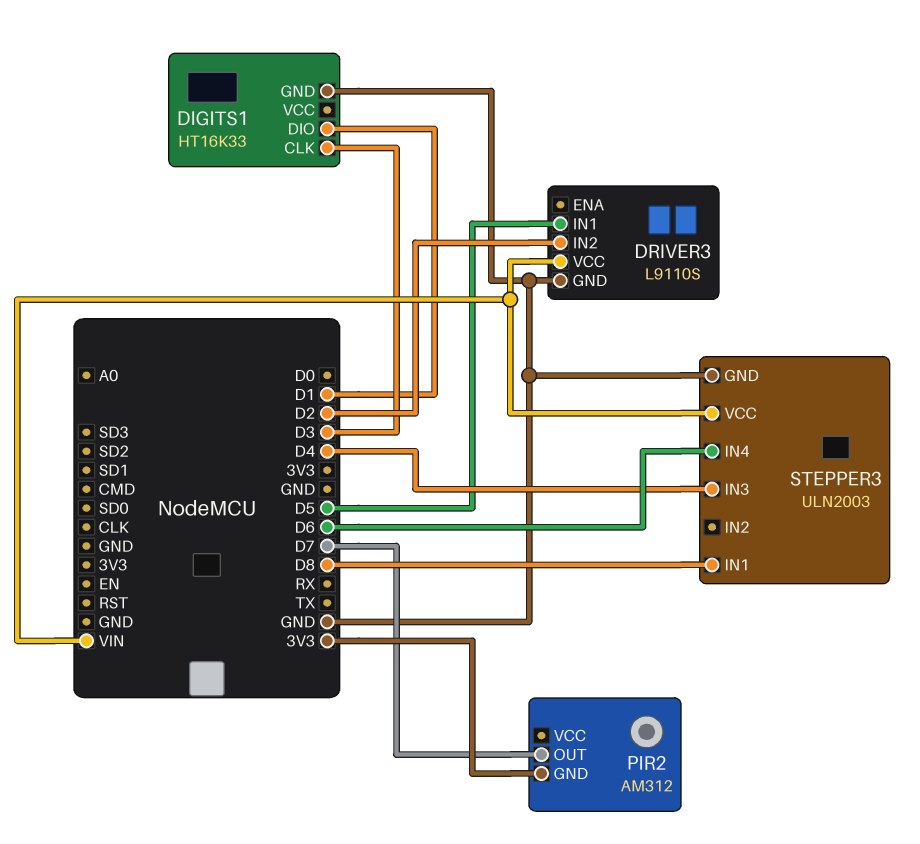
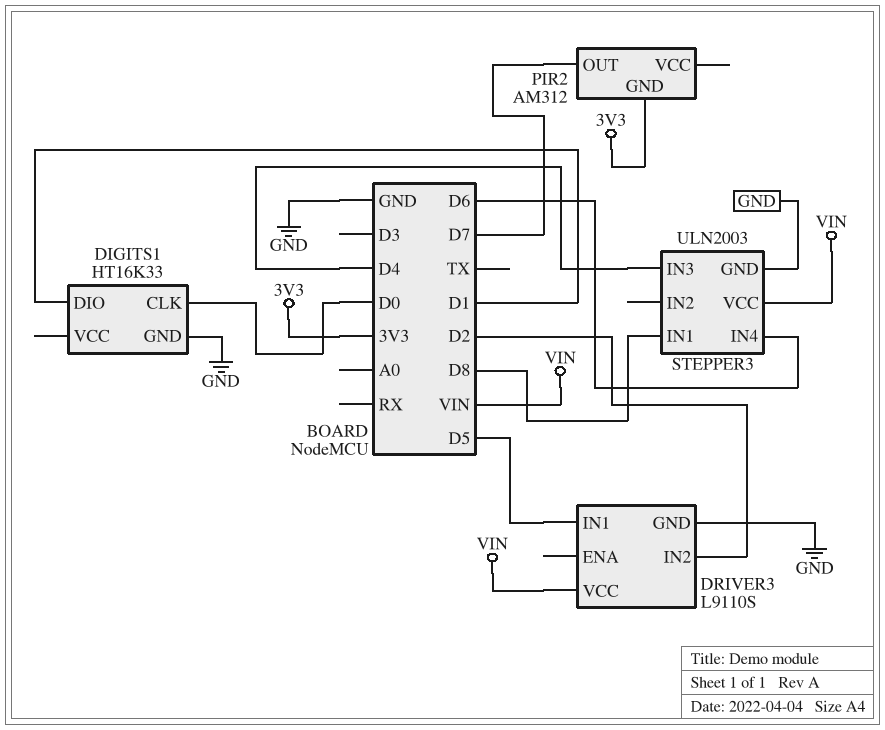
DIGITS1 pin CLK: D3 -> D0

